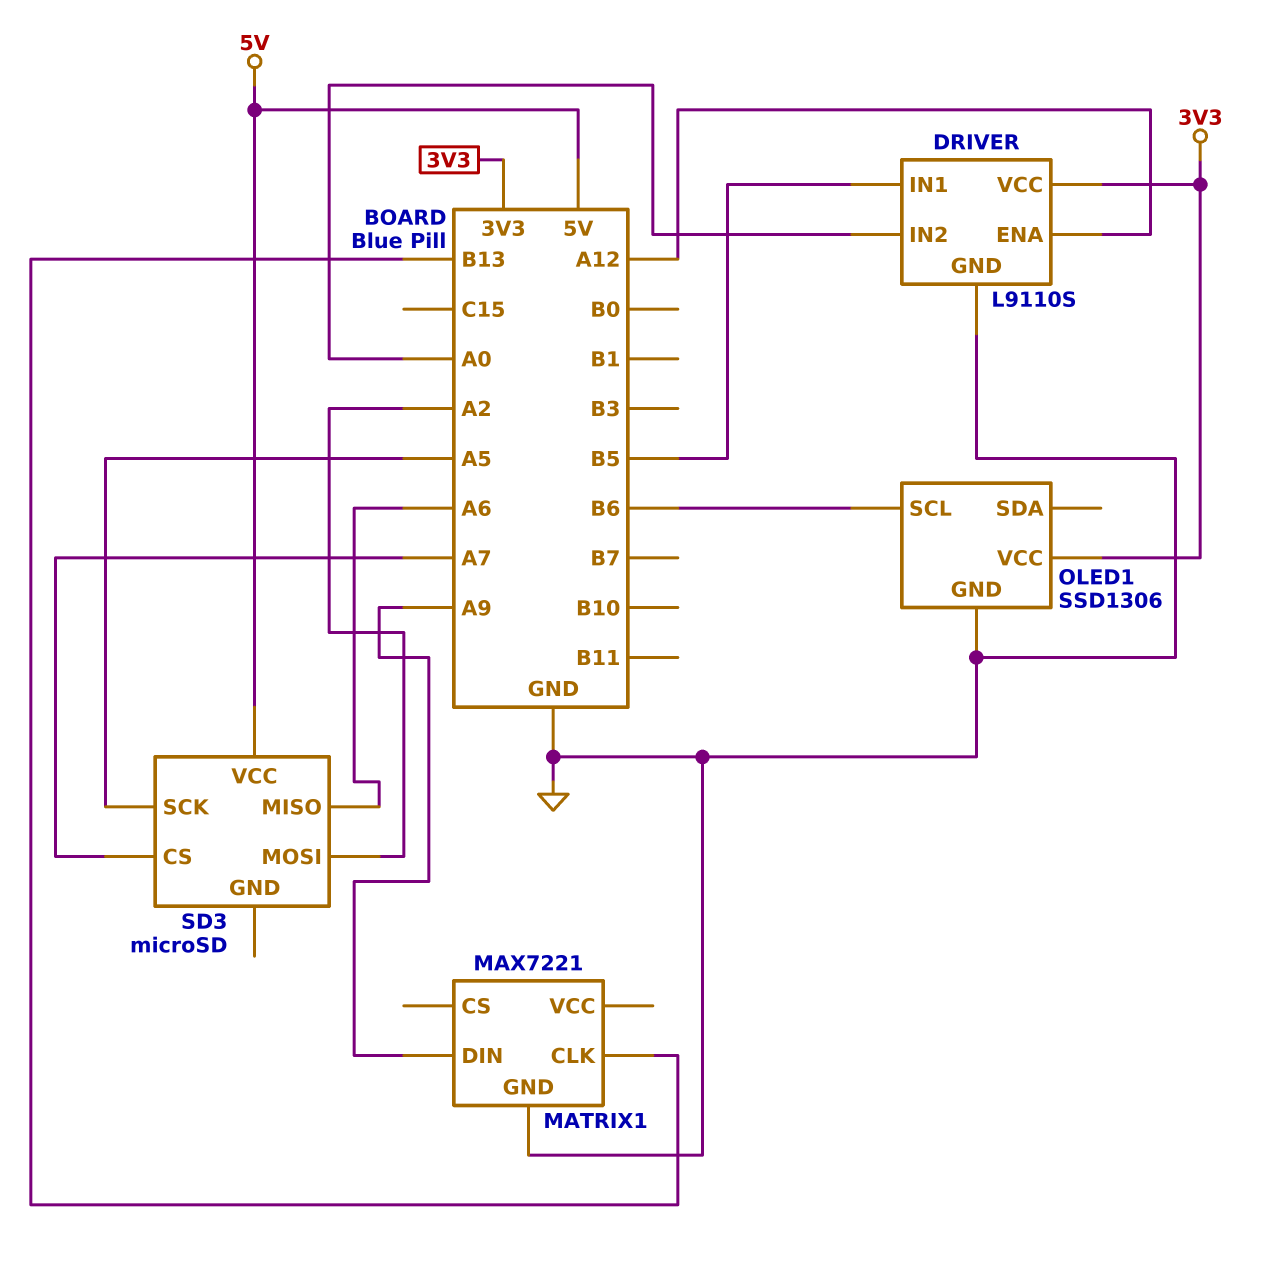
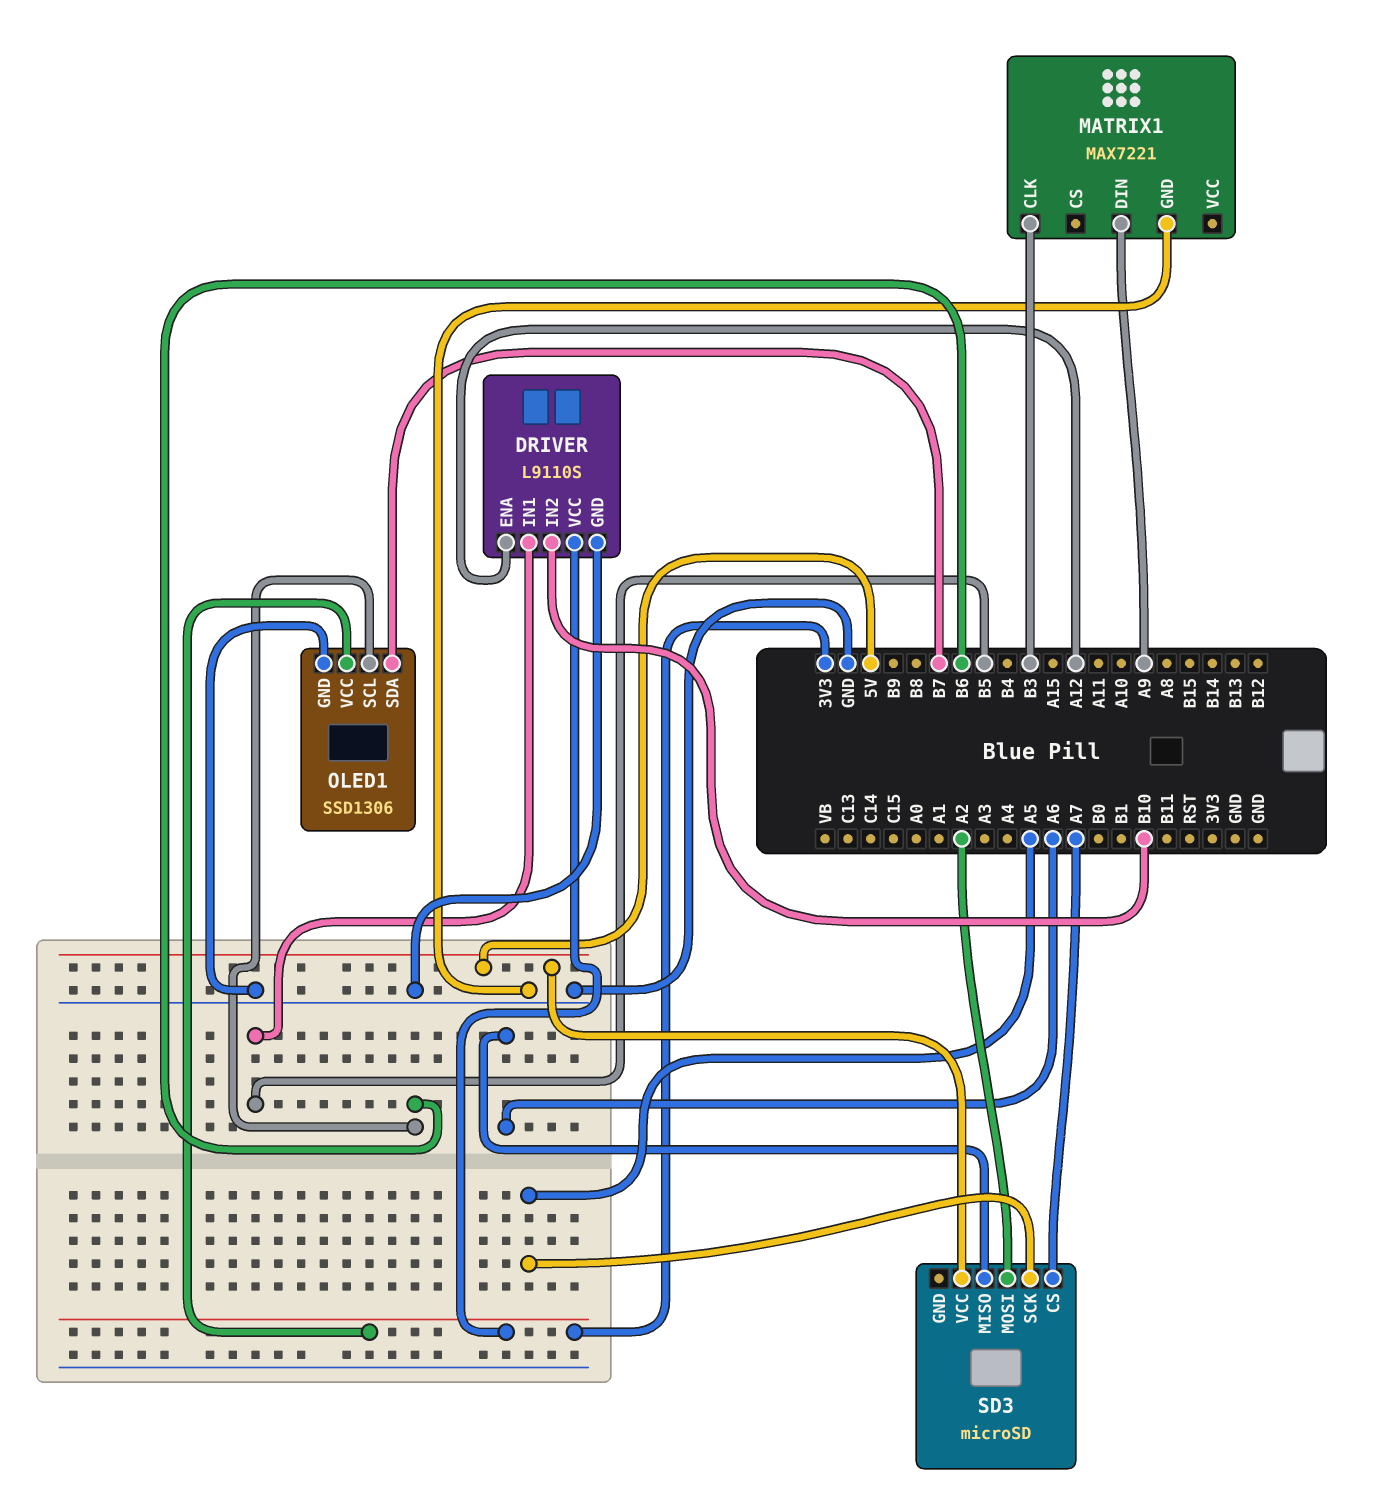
DRIVER pin IN2: A0 -> B10
MATRIX1 pin CLK: B13 -> B3
OLED1 pin SDA: none -> B7

